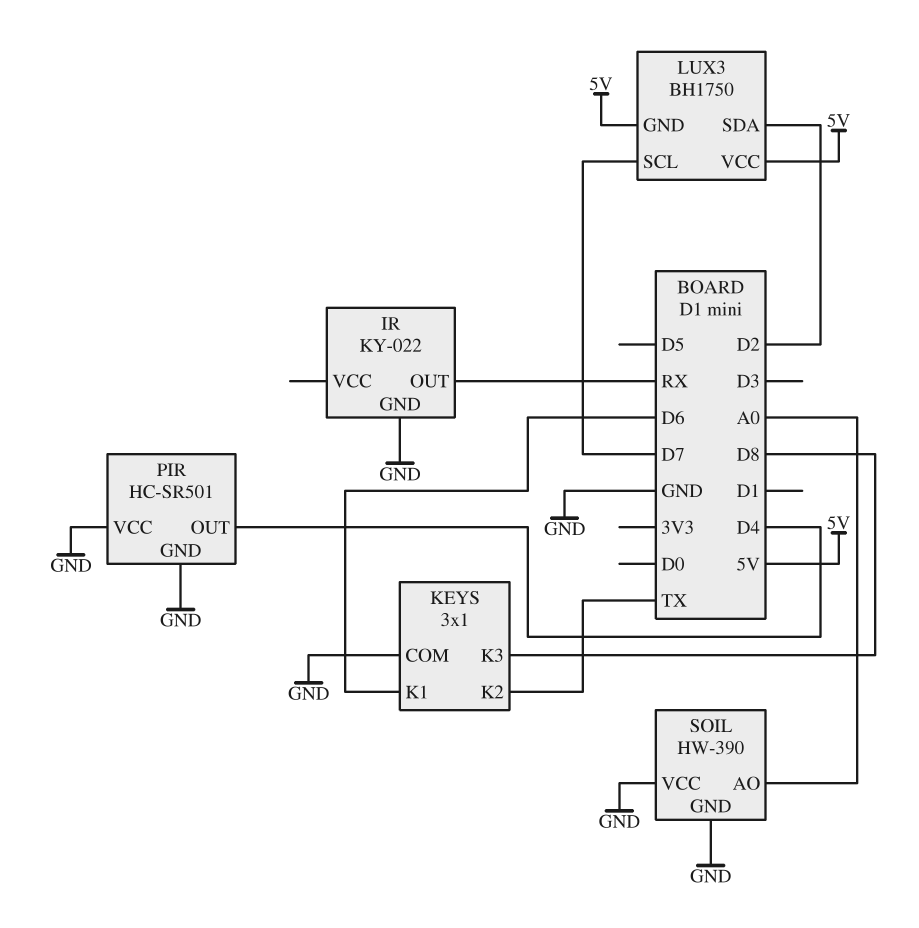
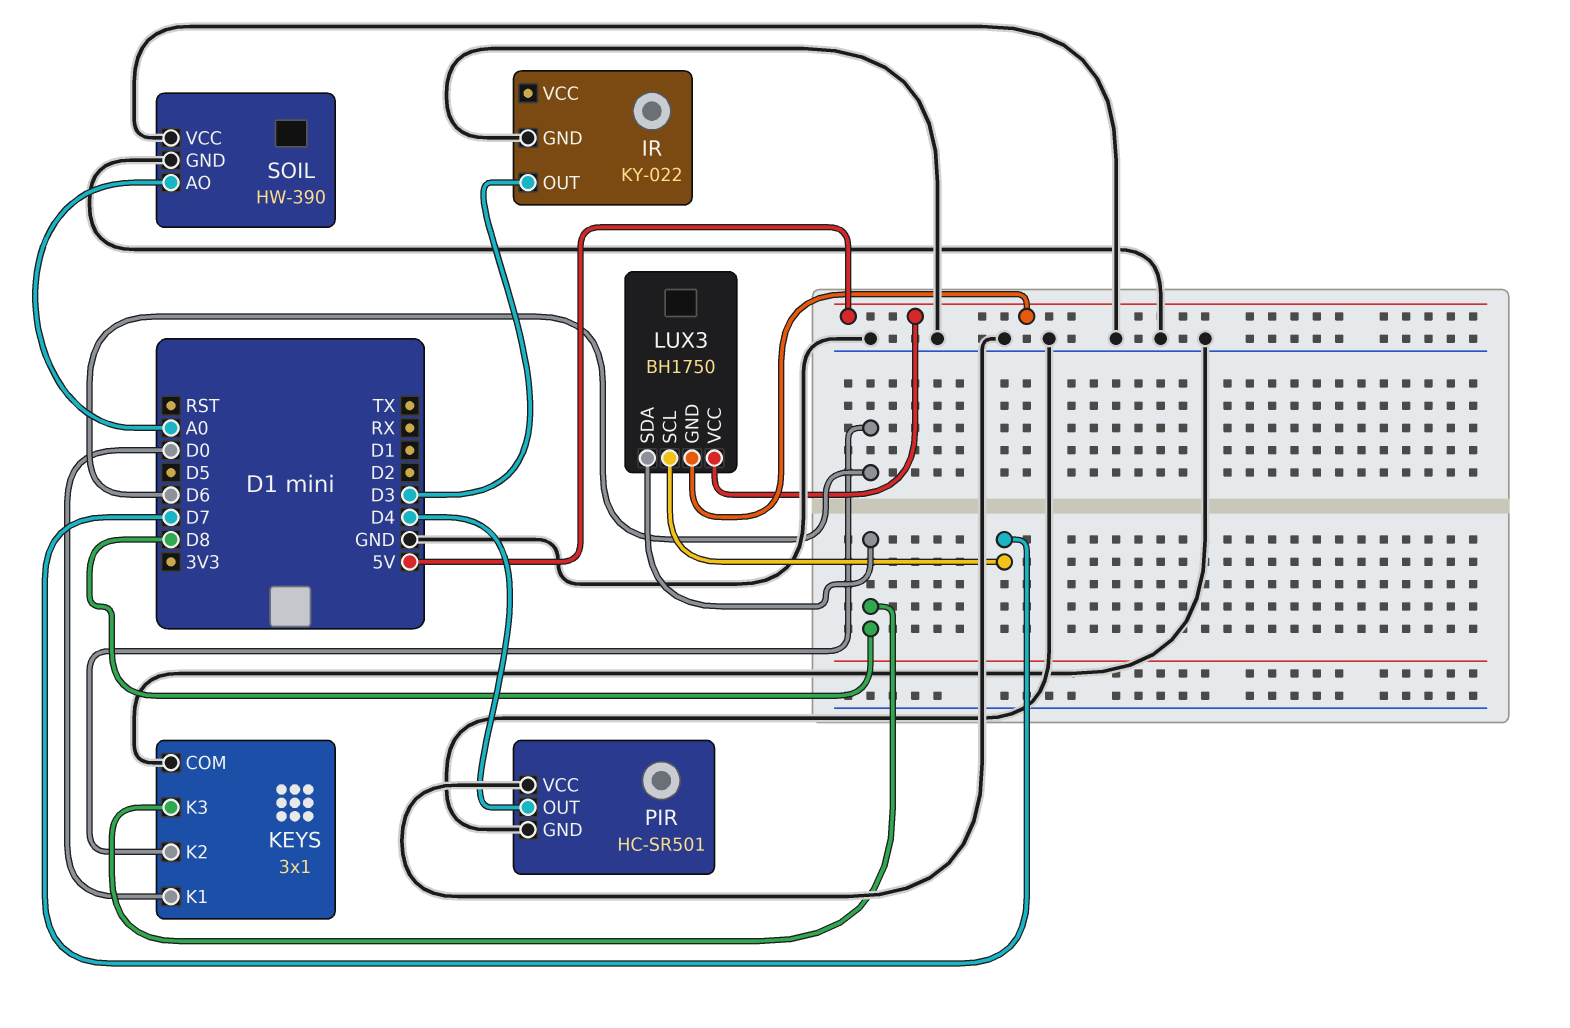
IR pin OUT: RX -> D3
KEYS pin K1: D6 -> D0
KEYS pin K2: TX -> D6
LUX3 pin SDA: D2 -> D8

